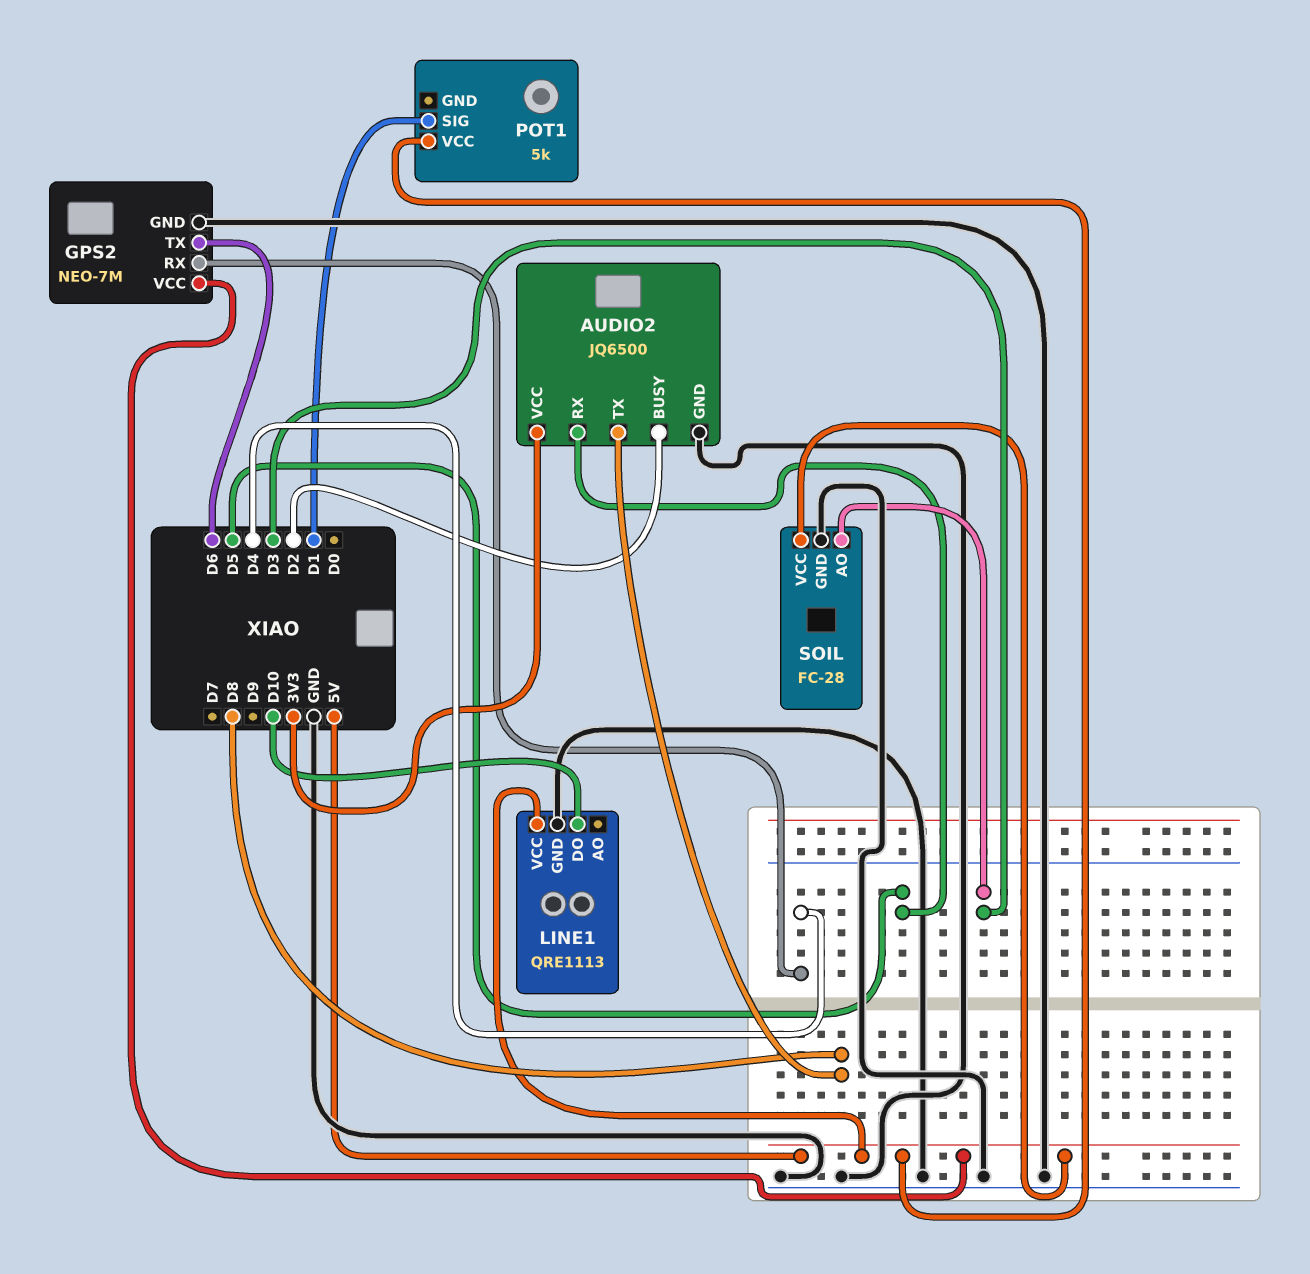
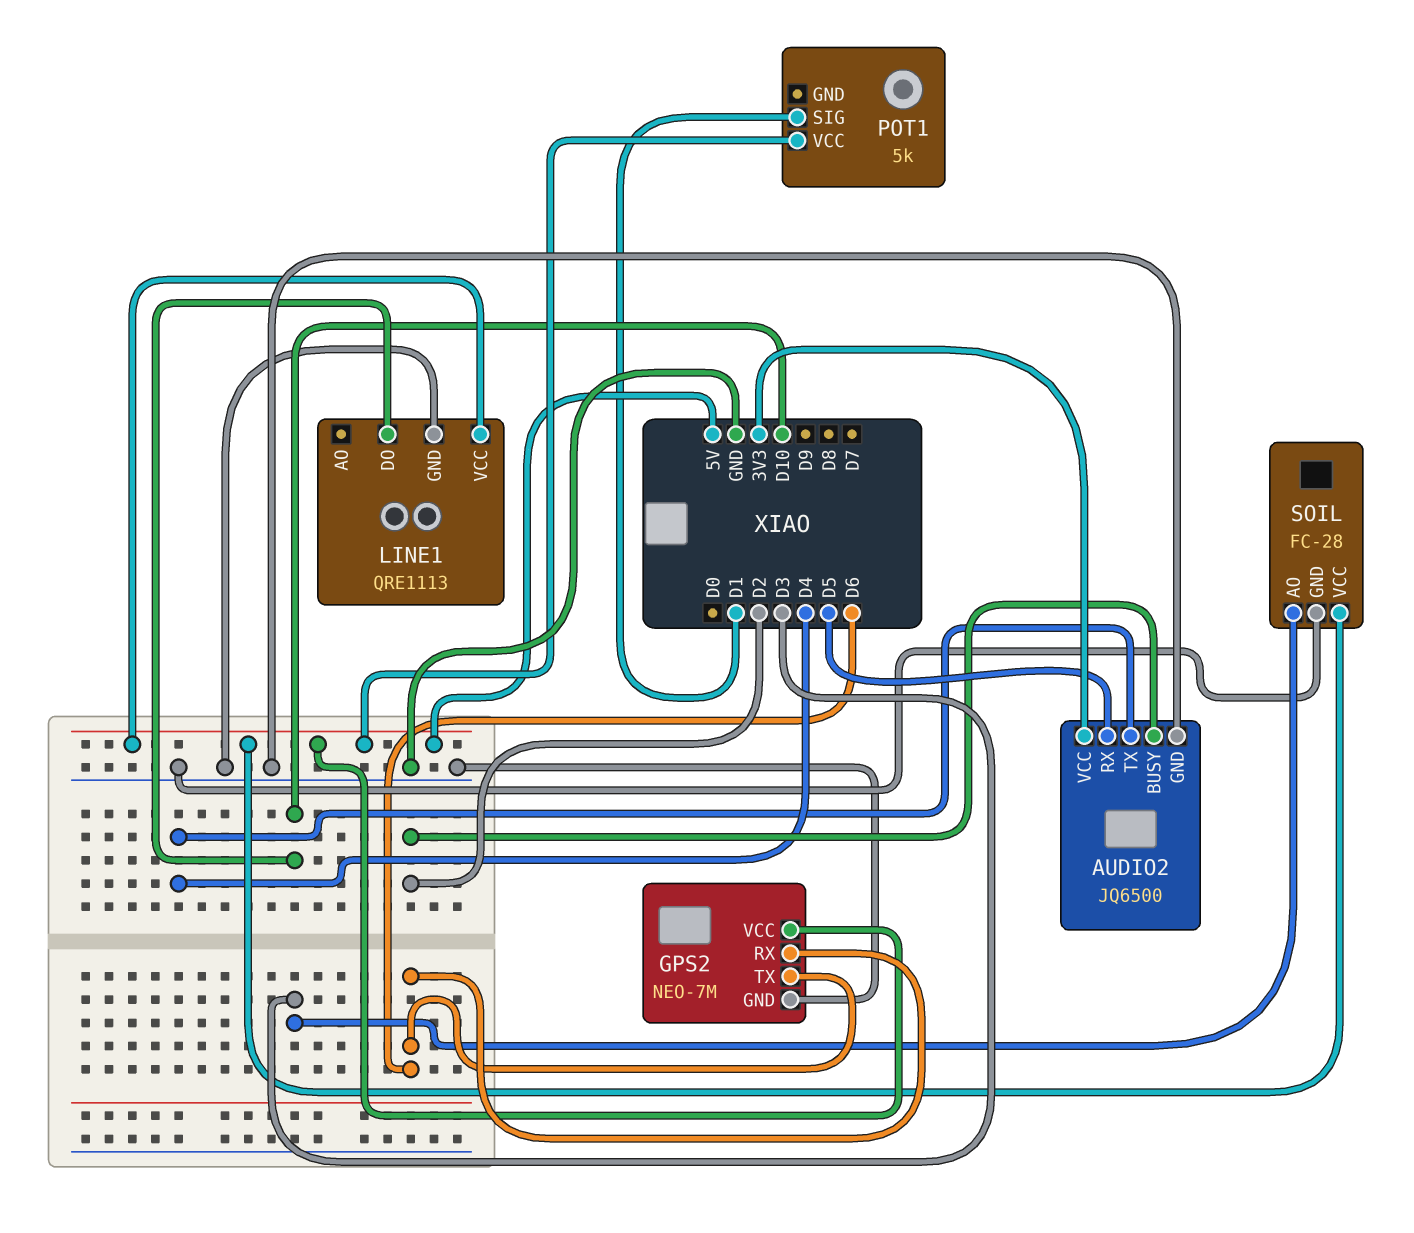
AUDIO2 pin TX: D8 -> D4
GPS2 pin RX: D4 -> D6

